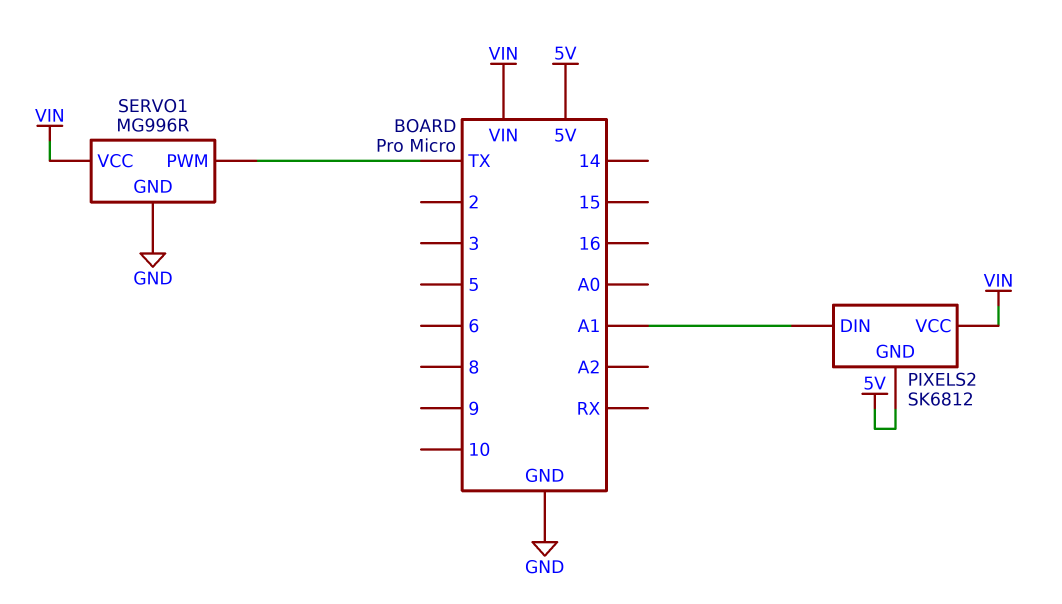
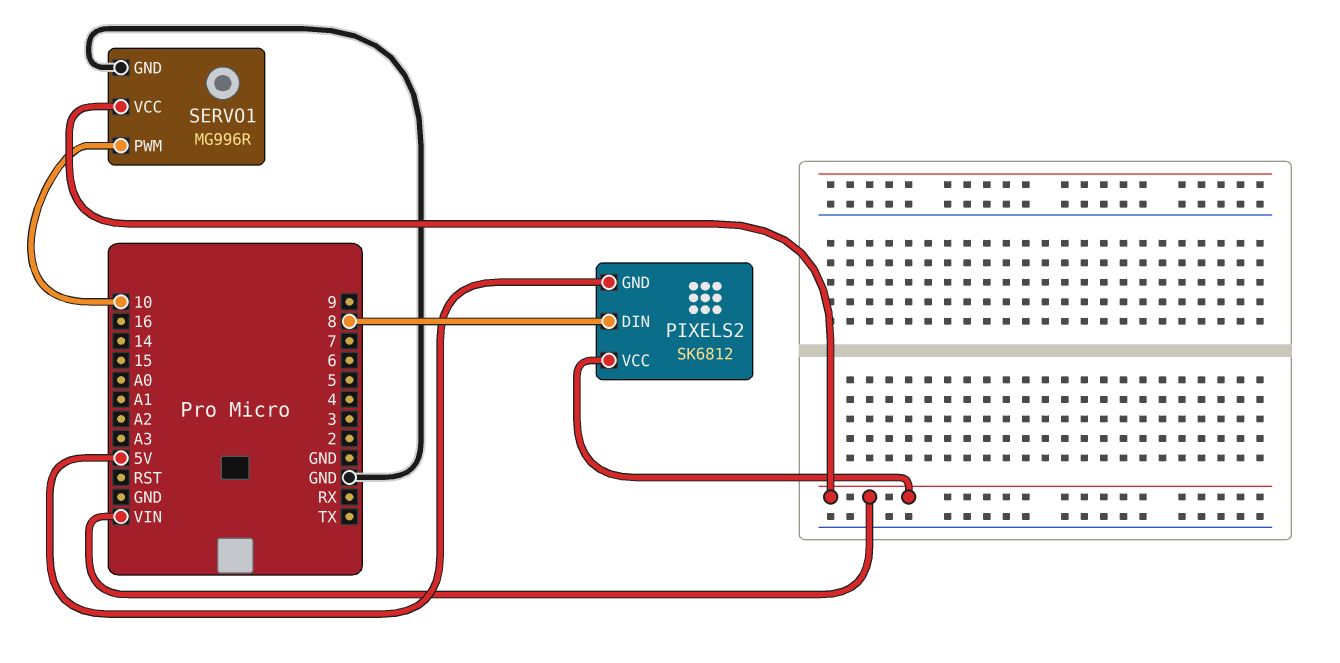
PIXELS2 pin DIN: A1 -> 8
SERVO1 pin PWM: TX -> 10

